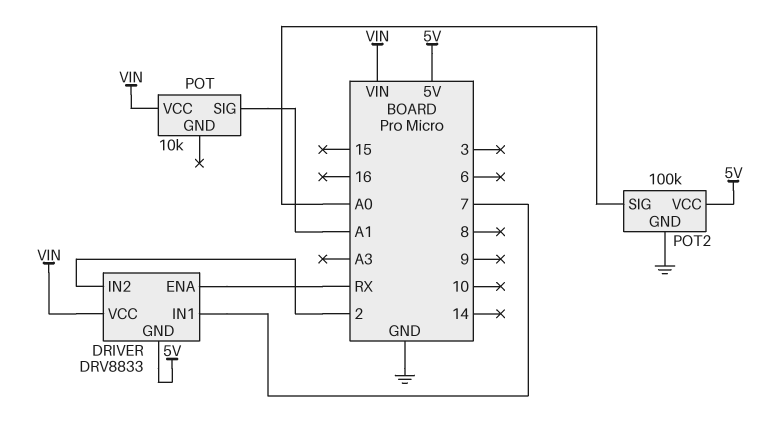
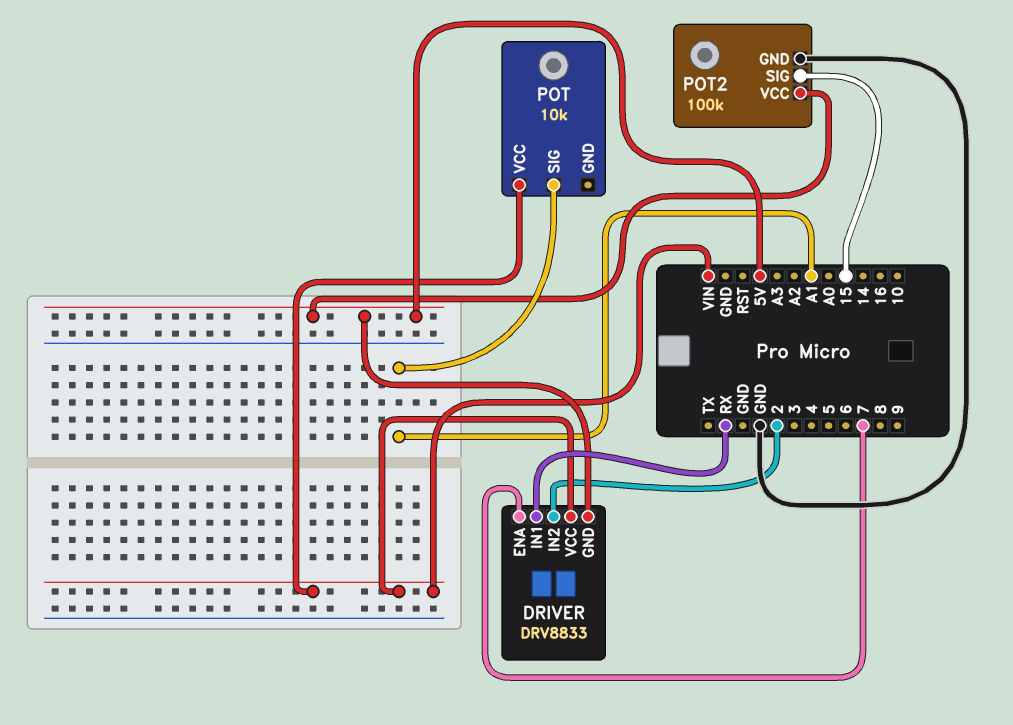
DRIVER pin ENA: RX -> 7
DRIVER pin IN1: 7 -> RX
POT2 pin SIG: A0 -> 15

